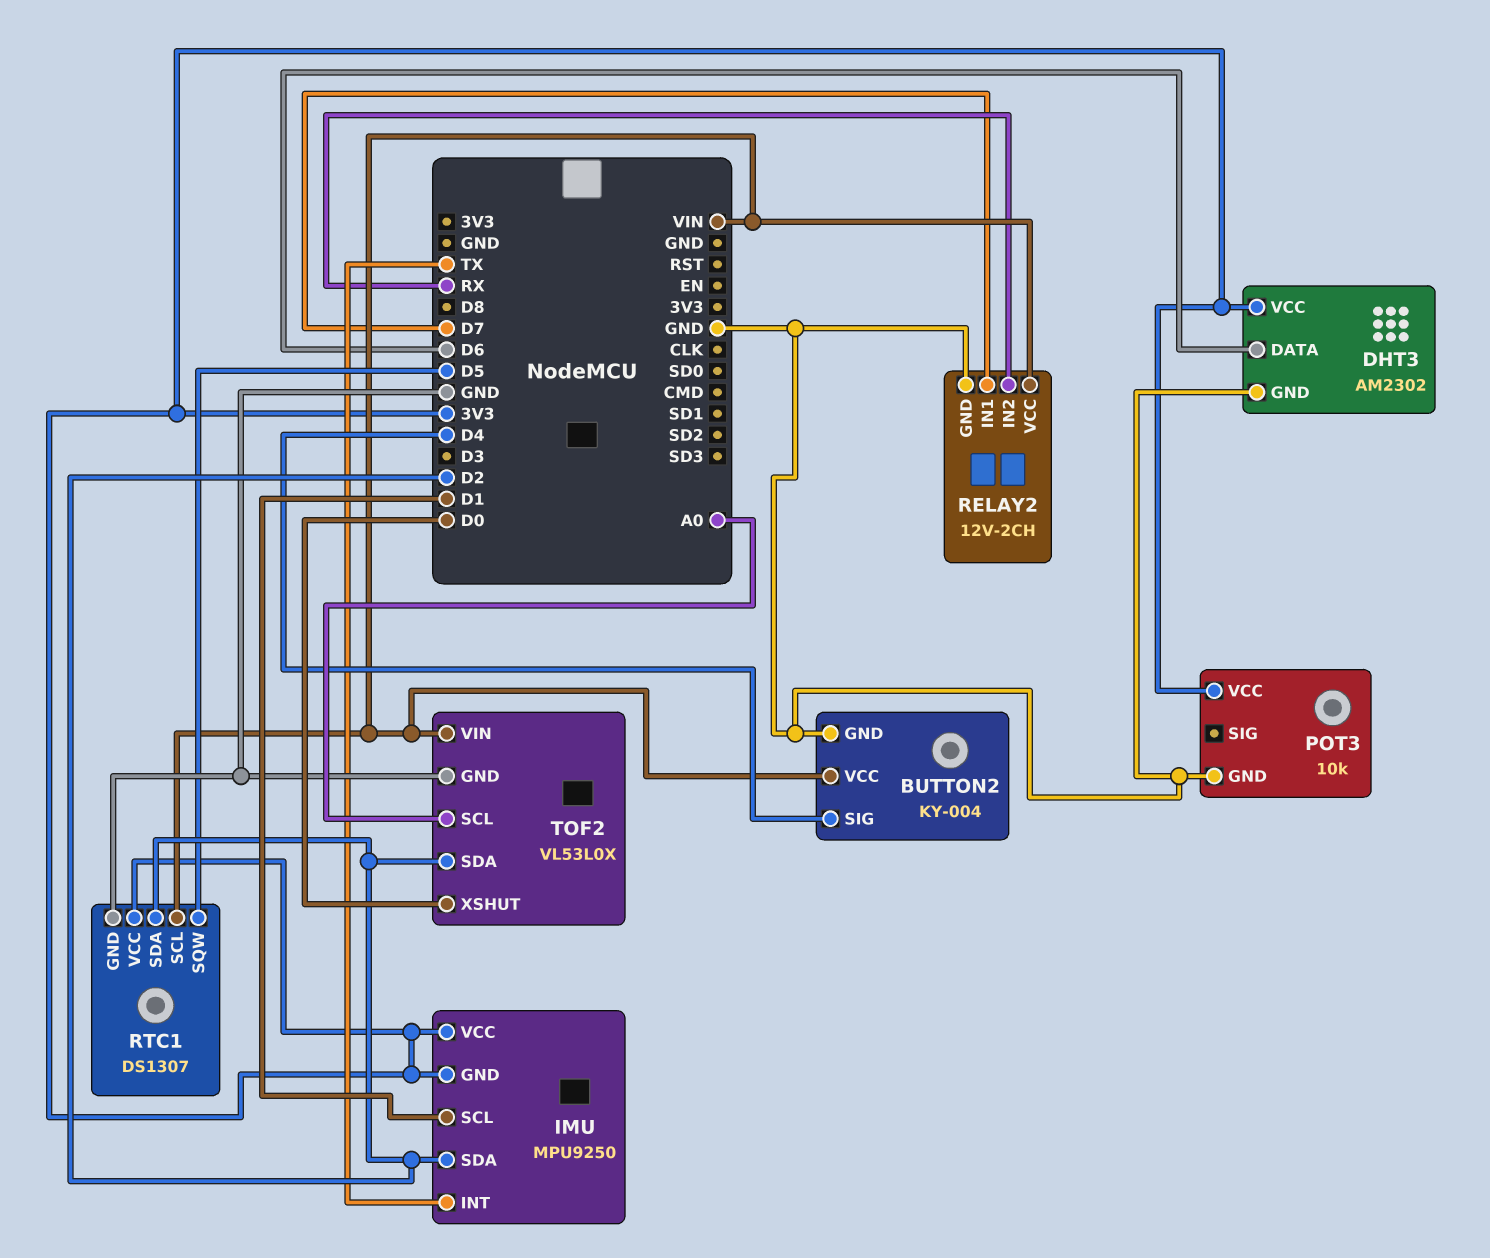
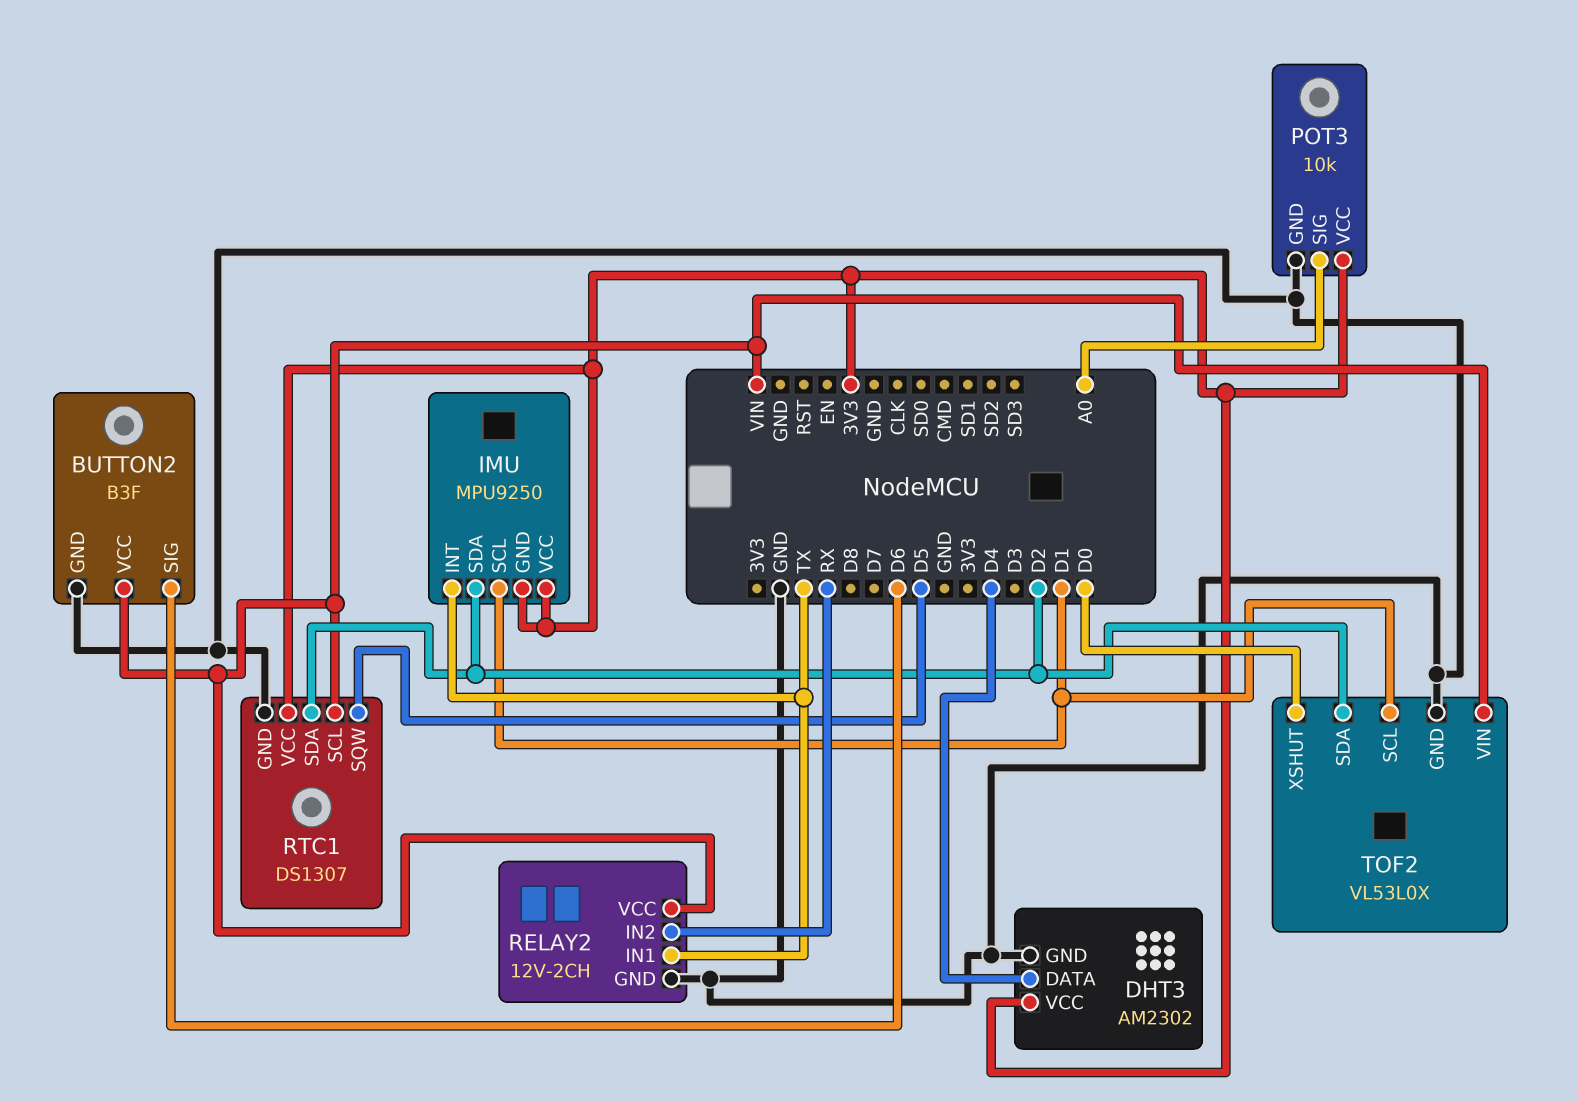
BUTTON2: KY-004 -> B3F
BUTTON2 pin SIG: D4 -> D6
DHT3 pin DATA: D6 -> D4
POT3 pin SIG: none -> A0
RELAY2 pin IN1: D7 -> TX
TOF2 pin SCL: A0 -> D1

